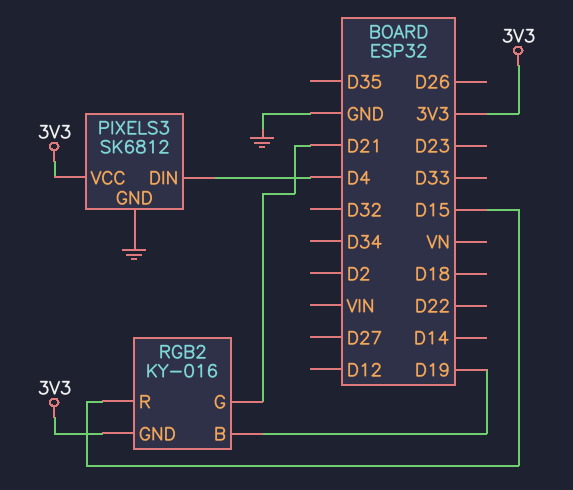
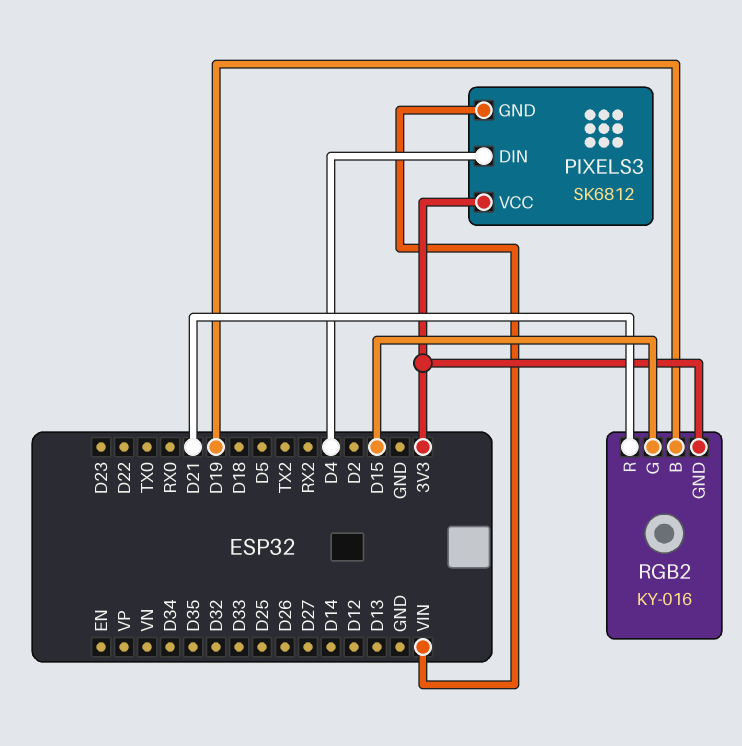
PIXELS3 pin GND: GND -> VIN
RGB2 pin G: D21 -> D15
RGB2 pin R: D15 -> D21

